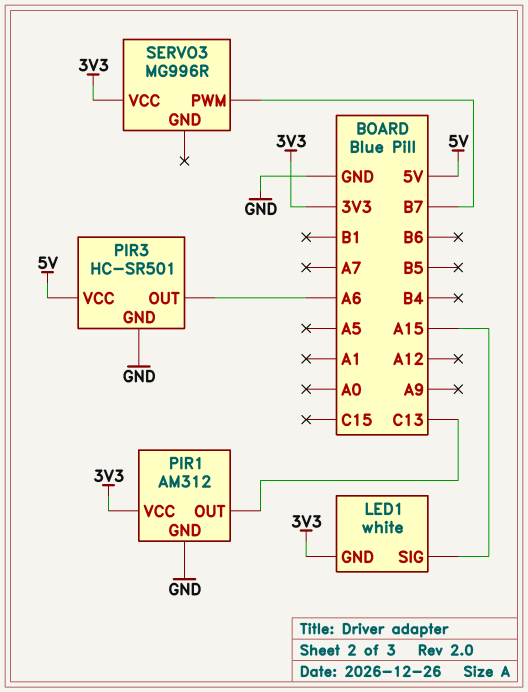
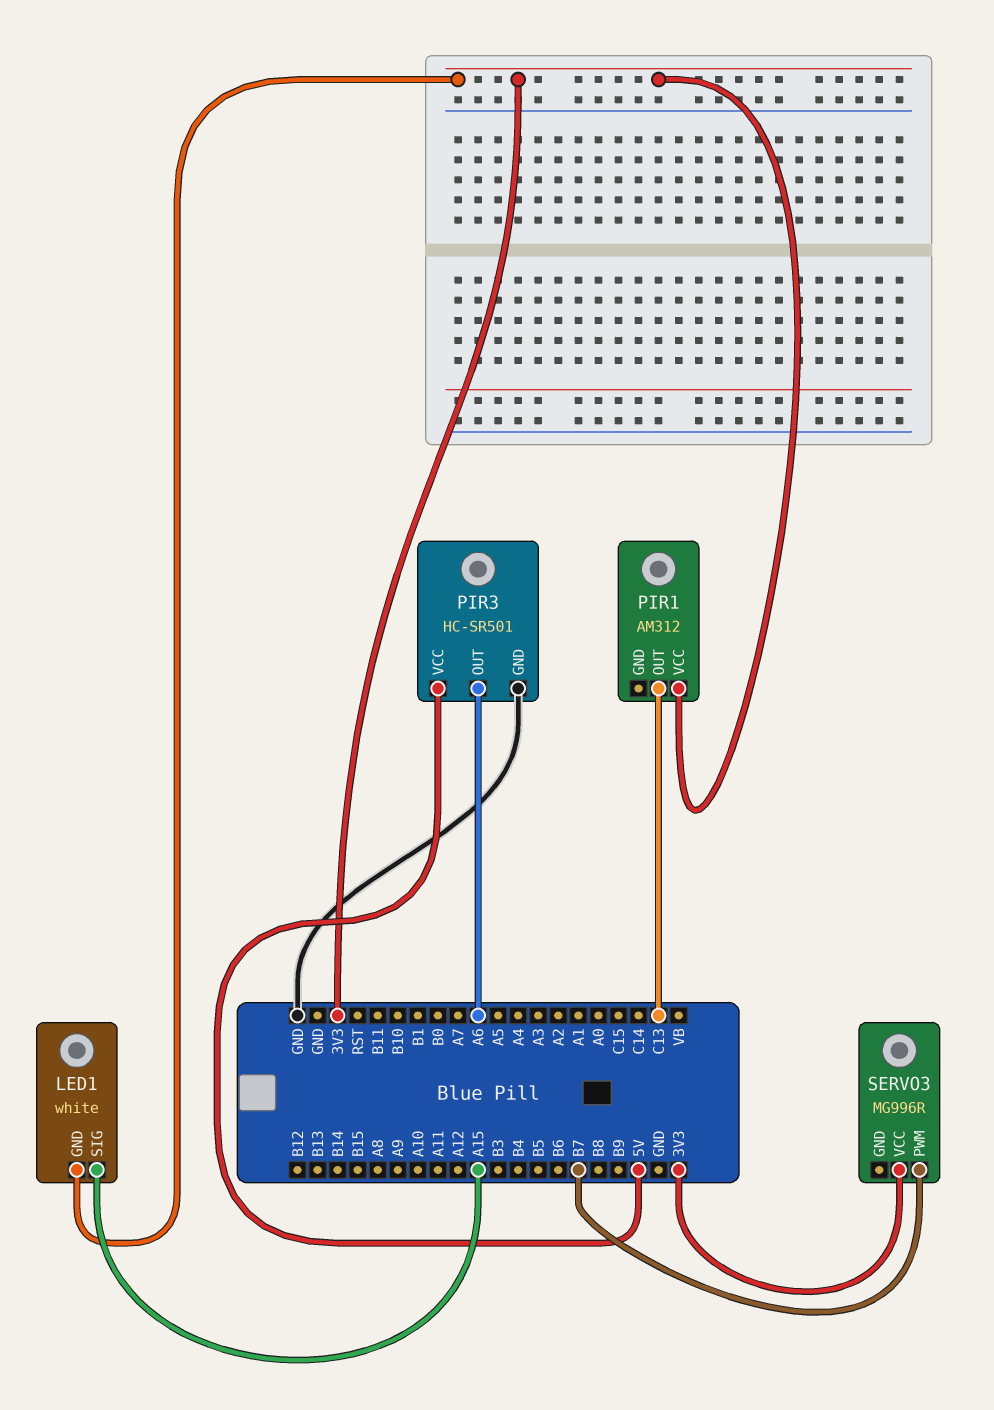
PIR1 pin GND: GND -> none

